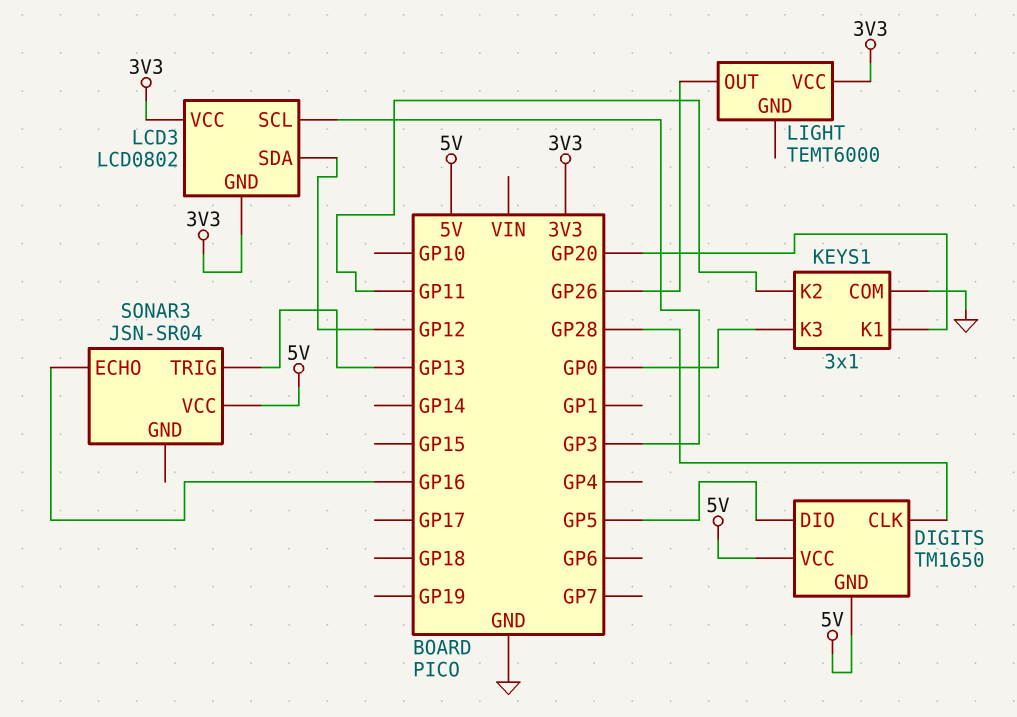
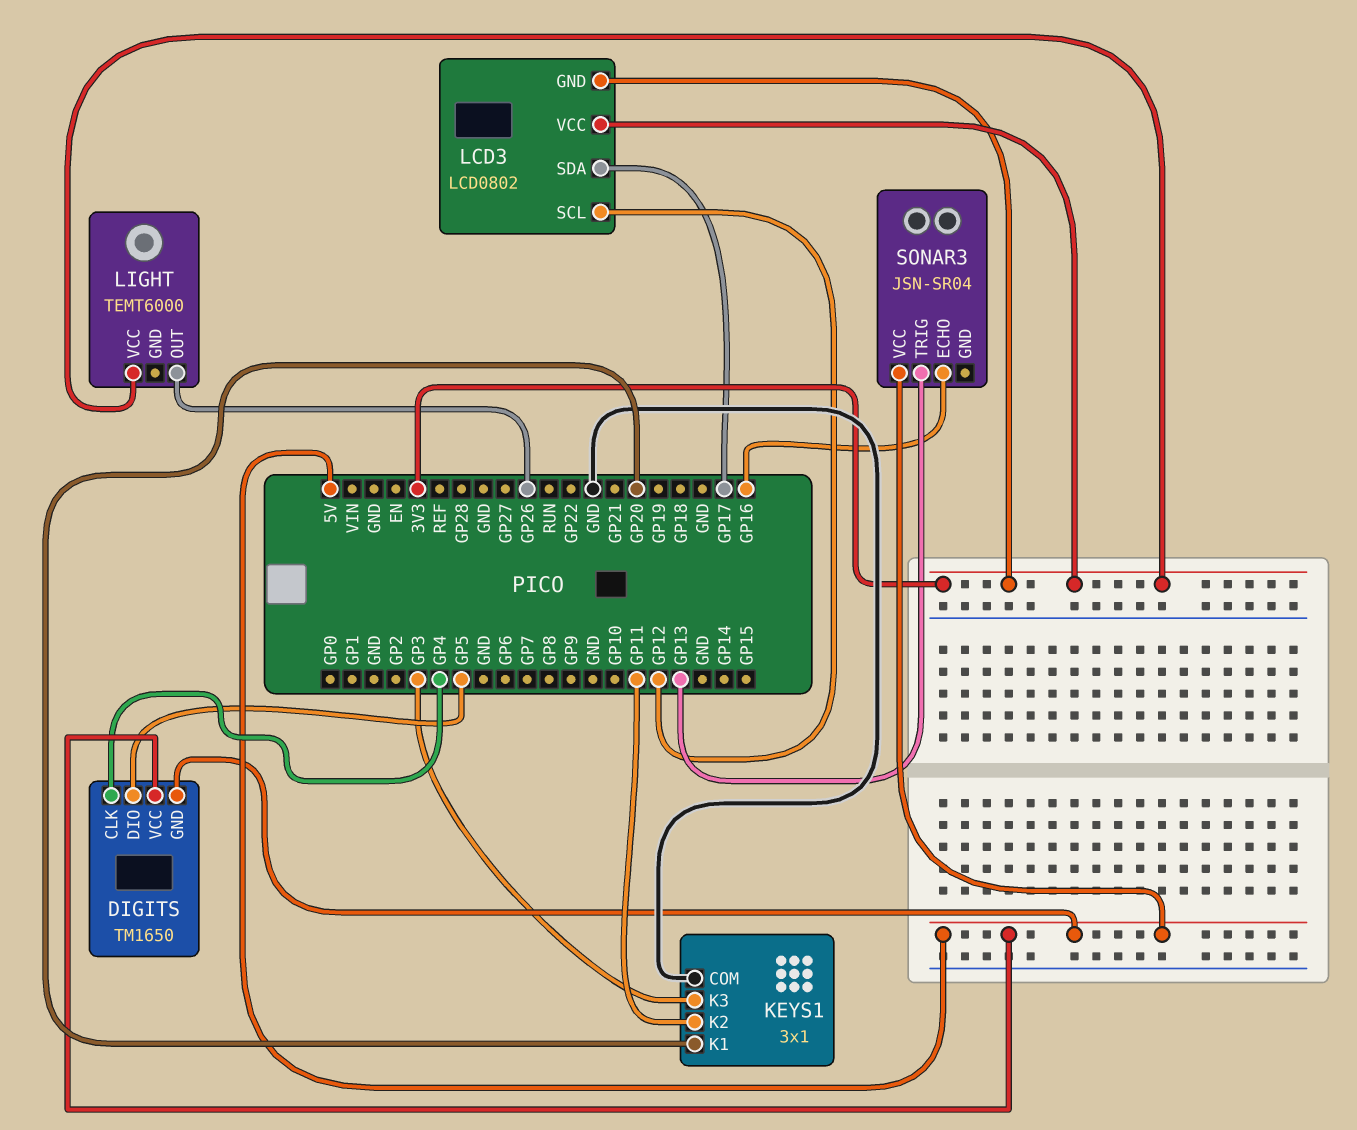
DIGITS pin CLK: GP28 -> GP4
KEYS1 pin K3: GP0 -> GP3
LCD3 pin SCL: GP3 -> GP12
LCD3 pin SDA: GP12 -> GP17

